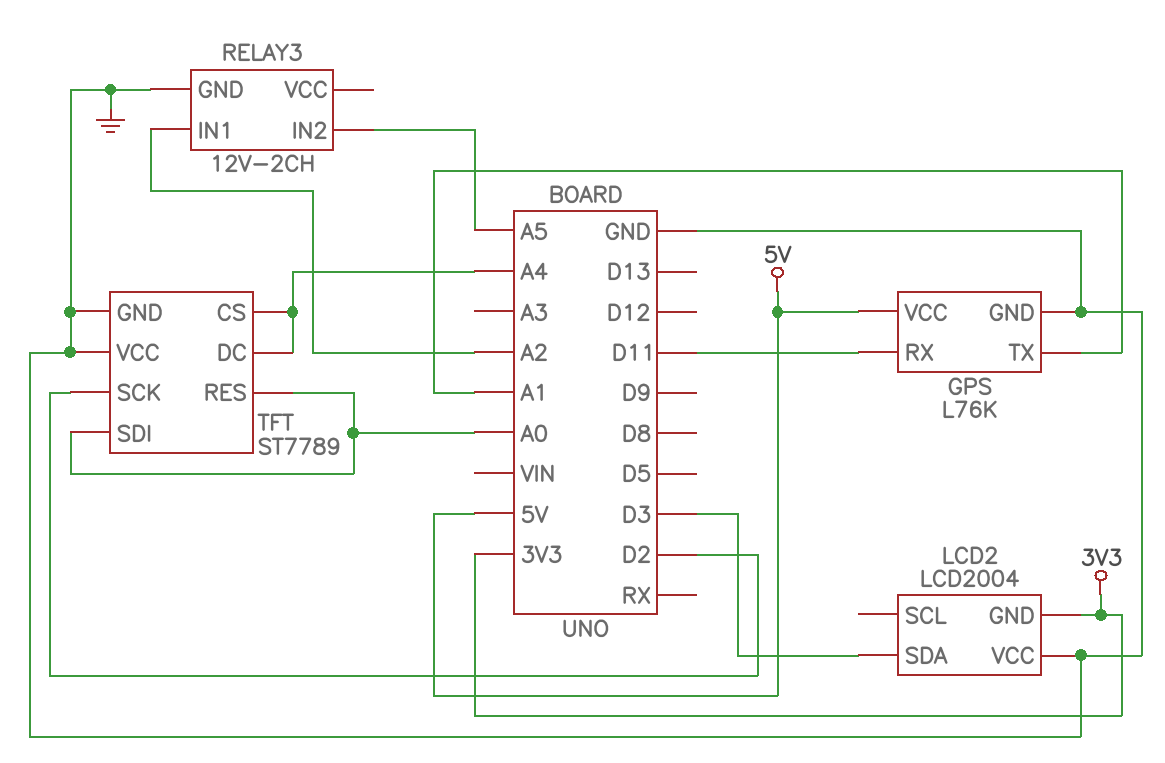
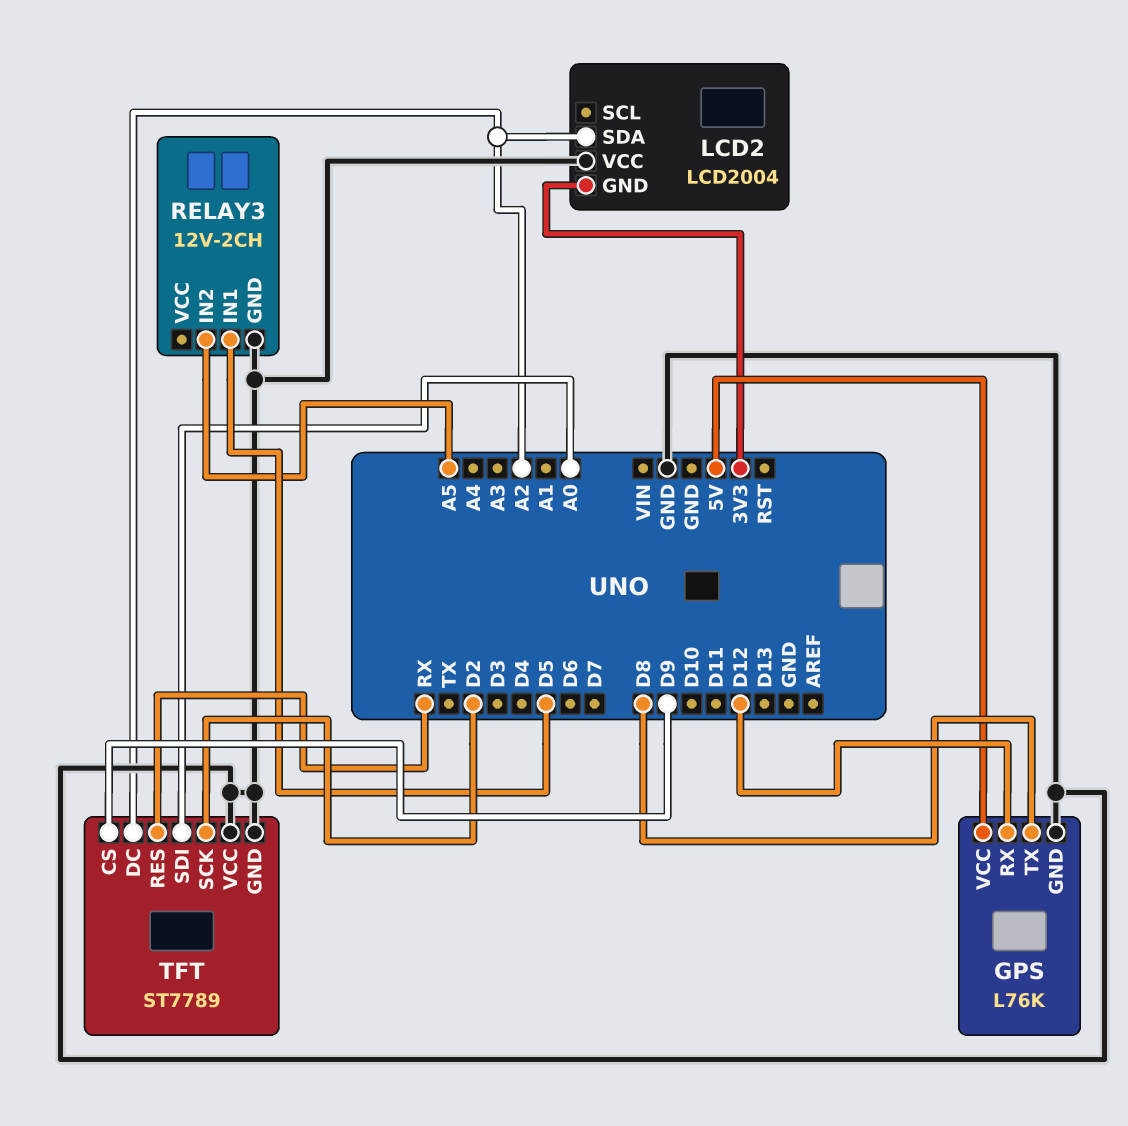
GPS pin RX: D11 -> D12
GPS pin TX: A1 -> D8
LCD2 pin SDA: D3 -> A2
RELAY3 pin IN1: A2 -> D5
TFT pin CS: A4 -> D9
TFT pin DC: A4 -> A2
TFT pin RES: A0 -> RX

